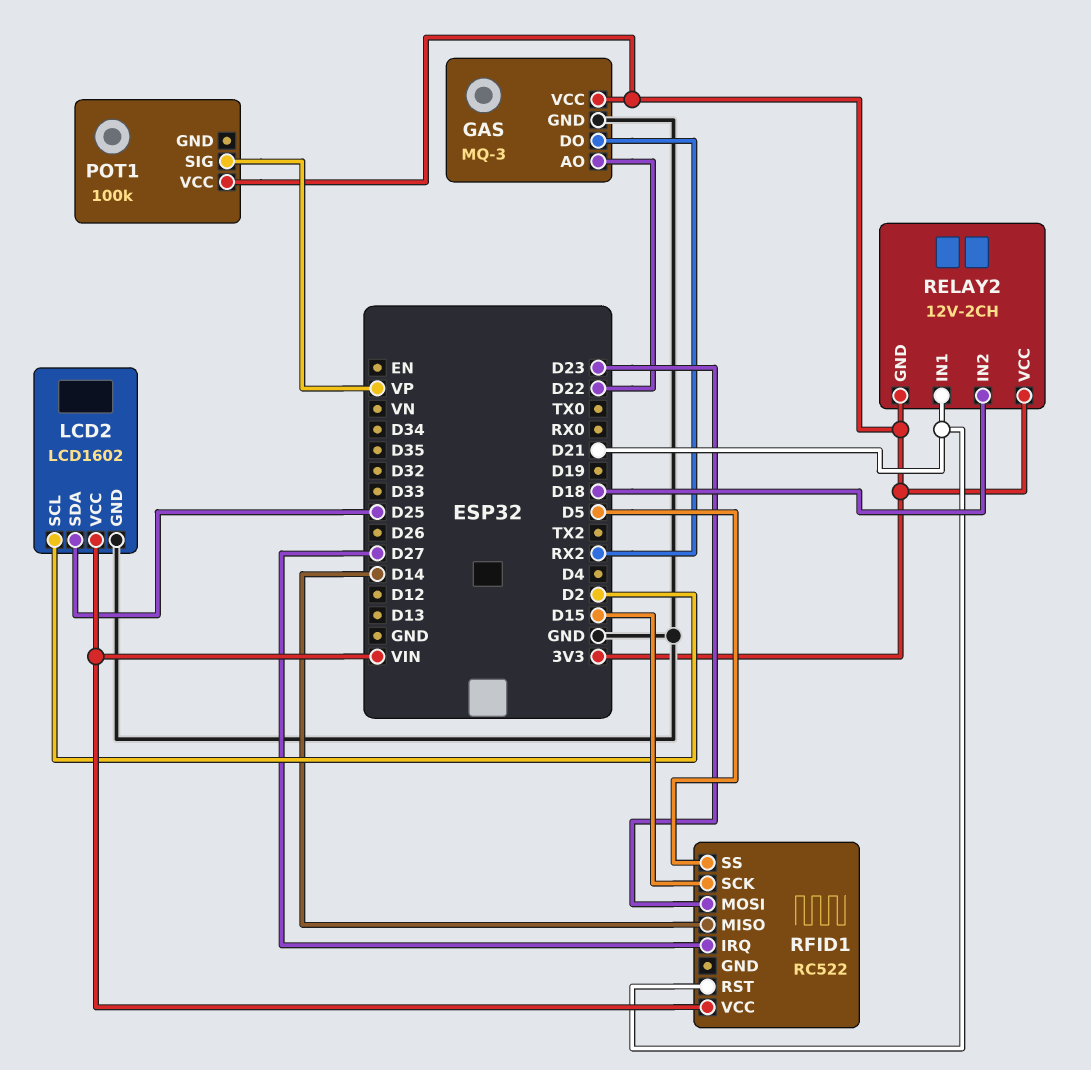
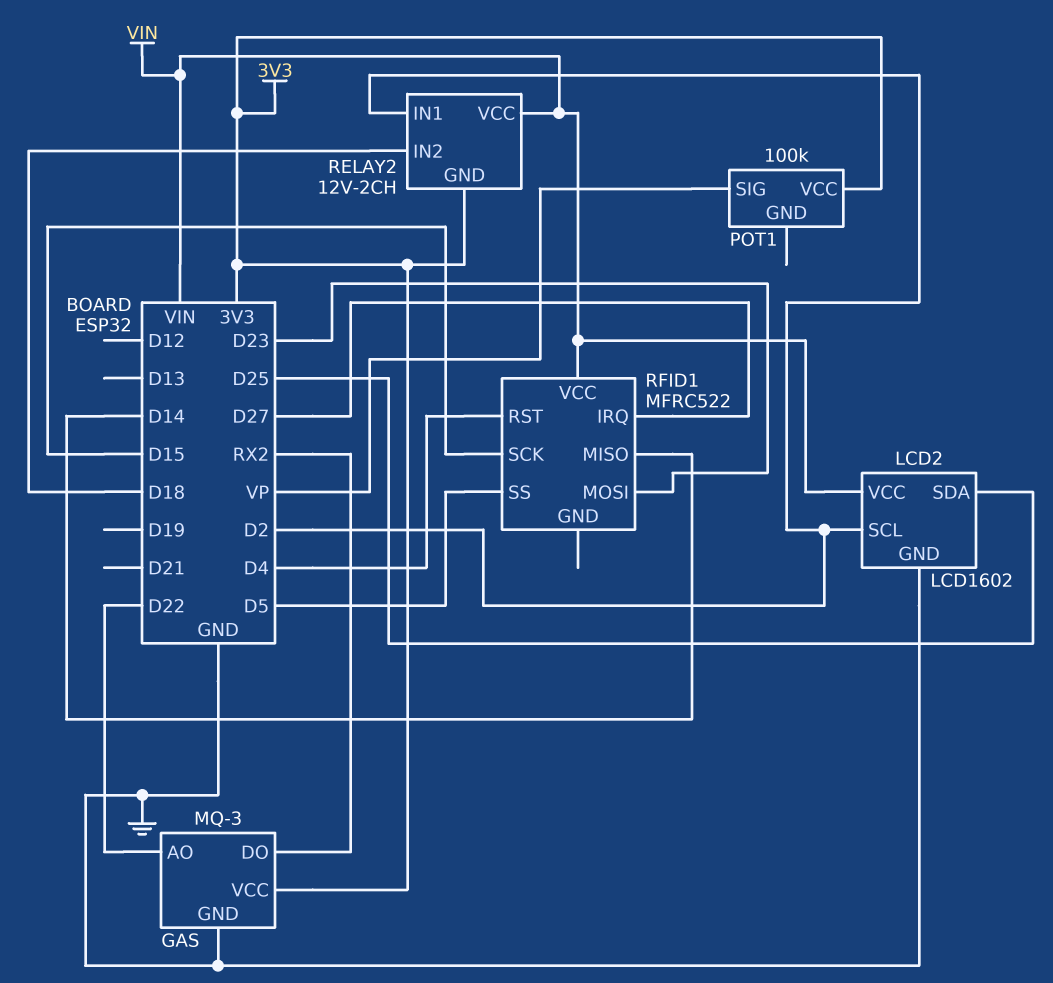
RELAY2 pin IN1: D21 -> D2
RELAY2 pin VCC: 3V3 -> VIN
RFID1: RC522 -> MFRC522
RFID1 pin RST: D21 -> D4

